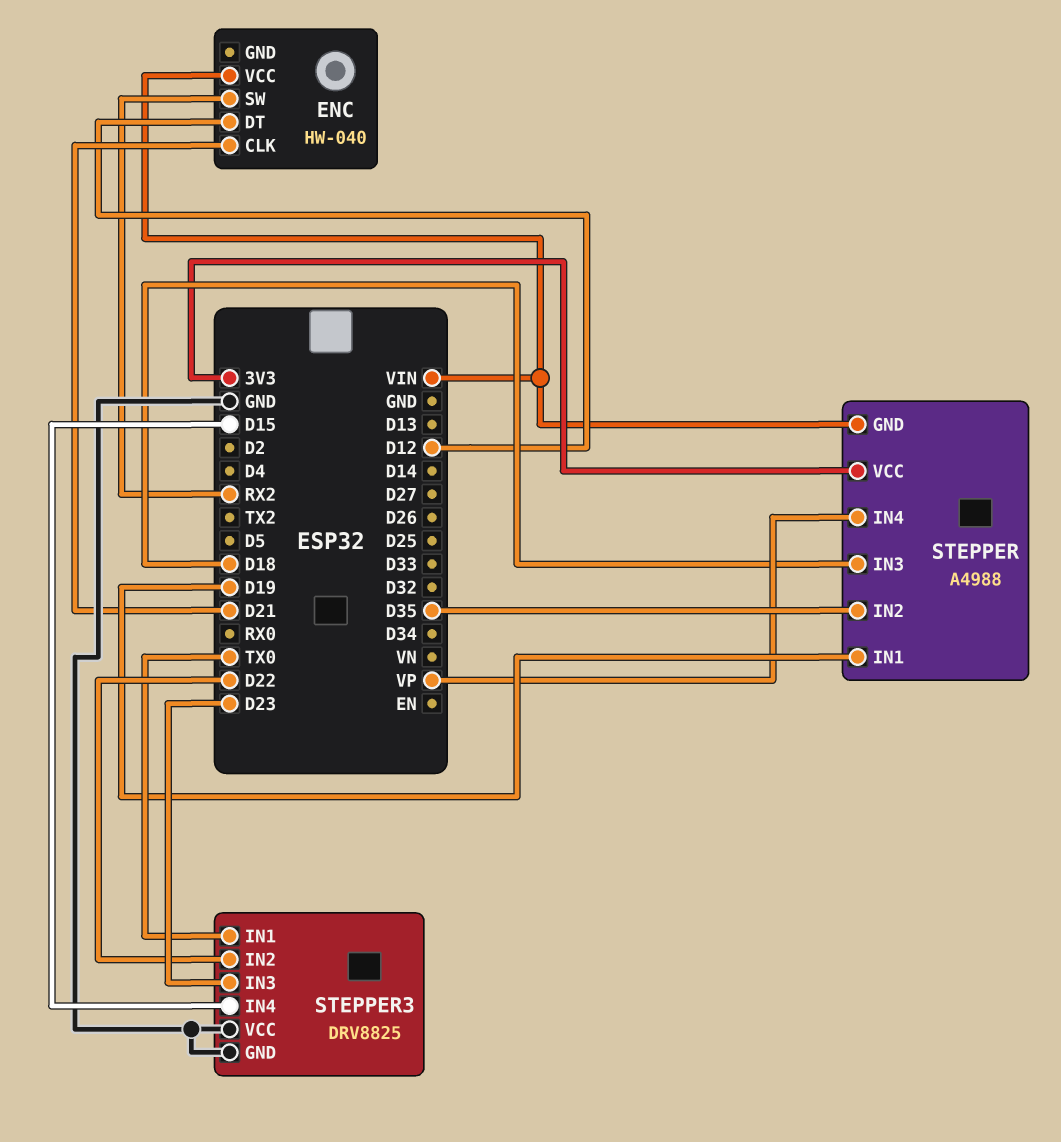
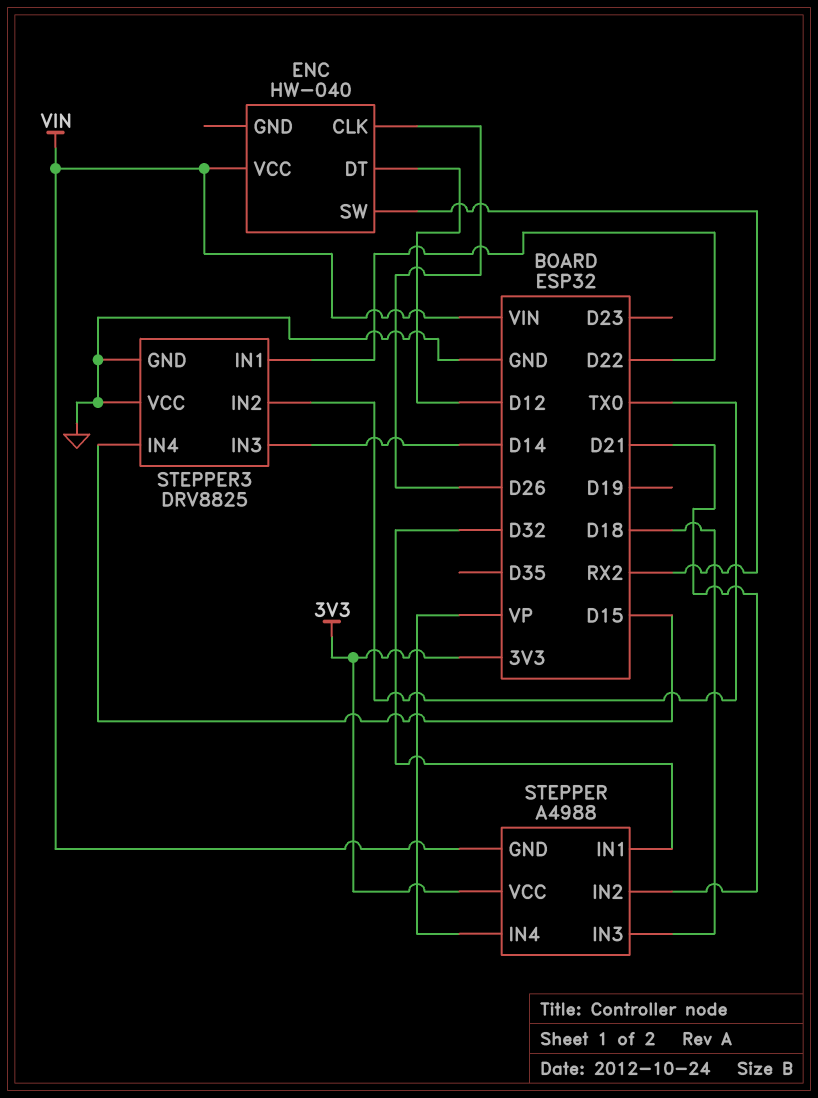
ENC pin CLK: D21 -> D26
STEPPER pin IN1: D19 -> D32
STEPPER pin IN2: D35 -> D21
STEPPER3 pin IN1: TX0 -> D22
STEPPER3 pin IN2: D22 -> TX0
STEPPER3 pin IN3: D23 -> D14

